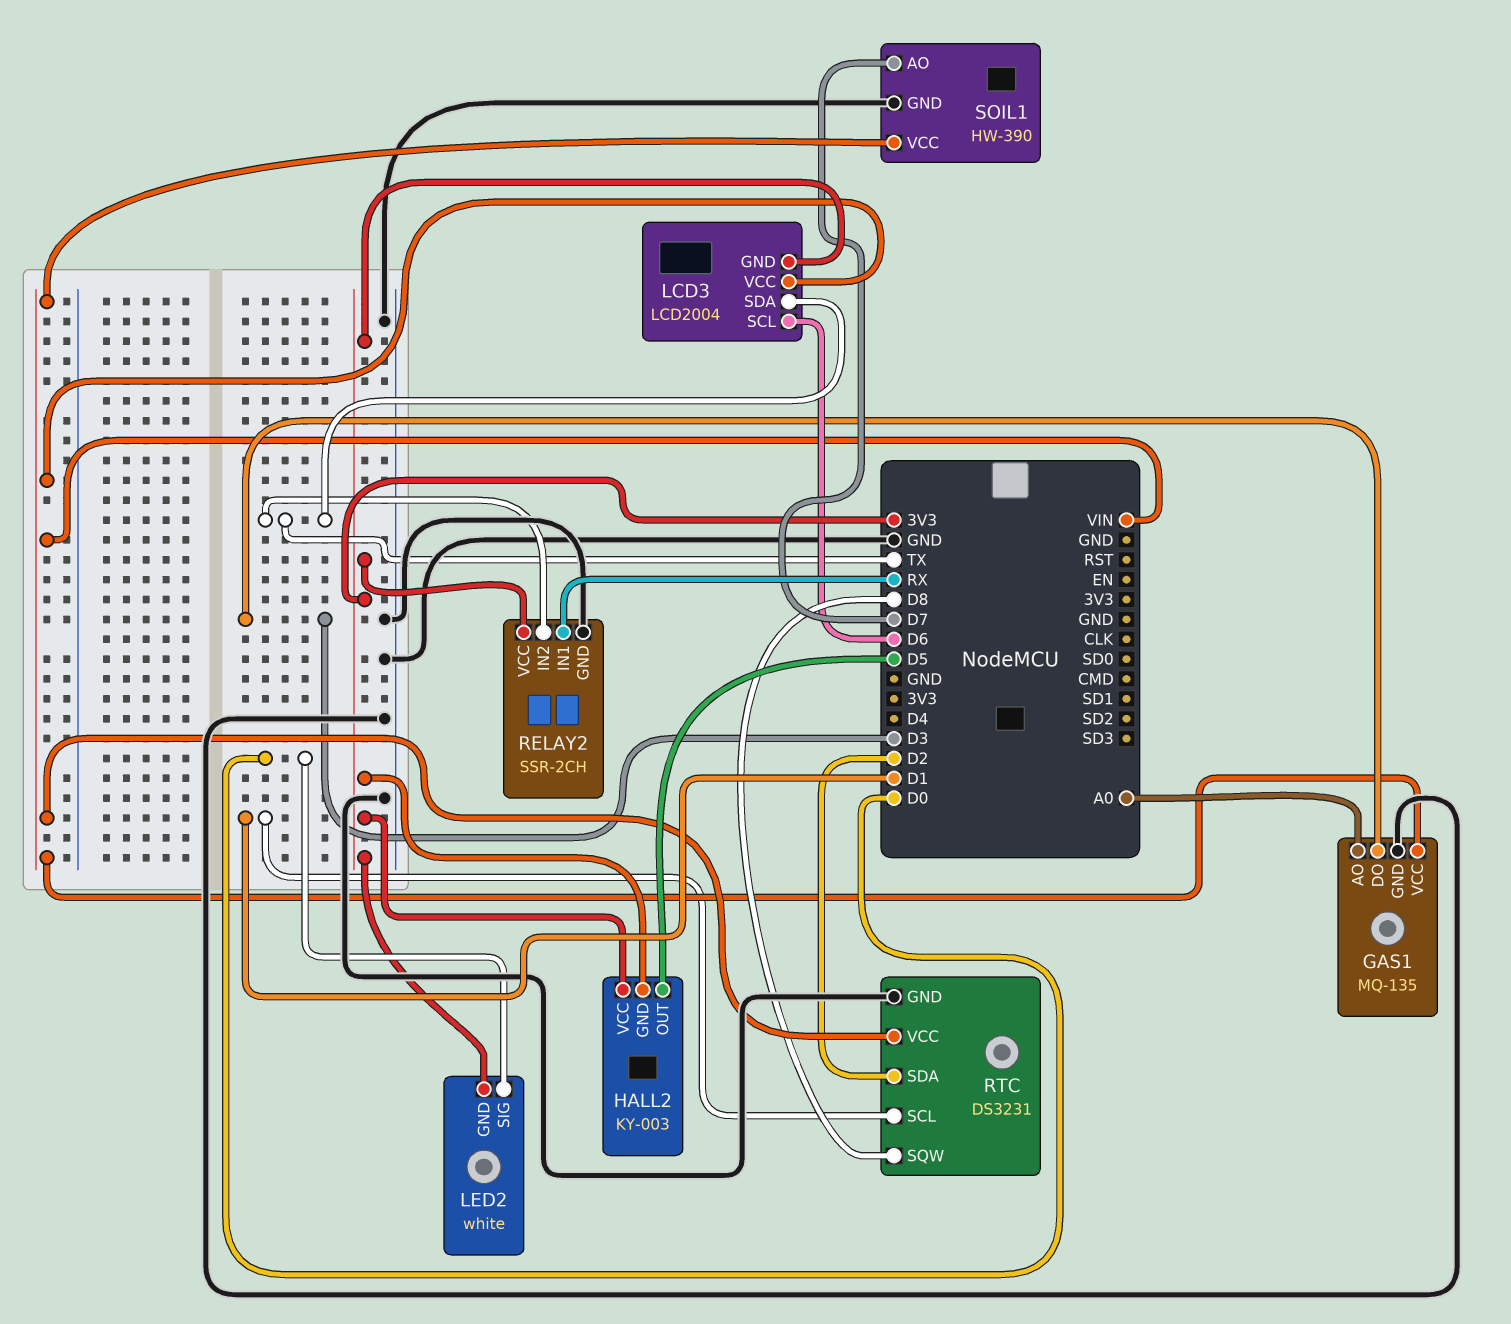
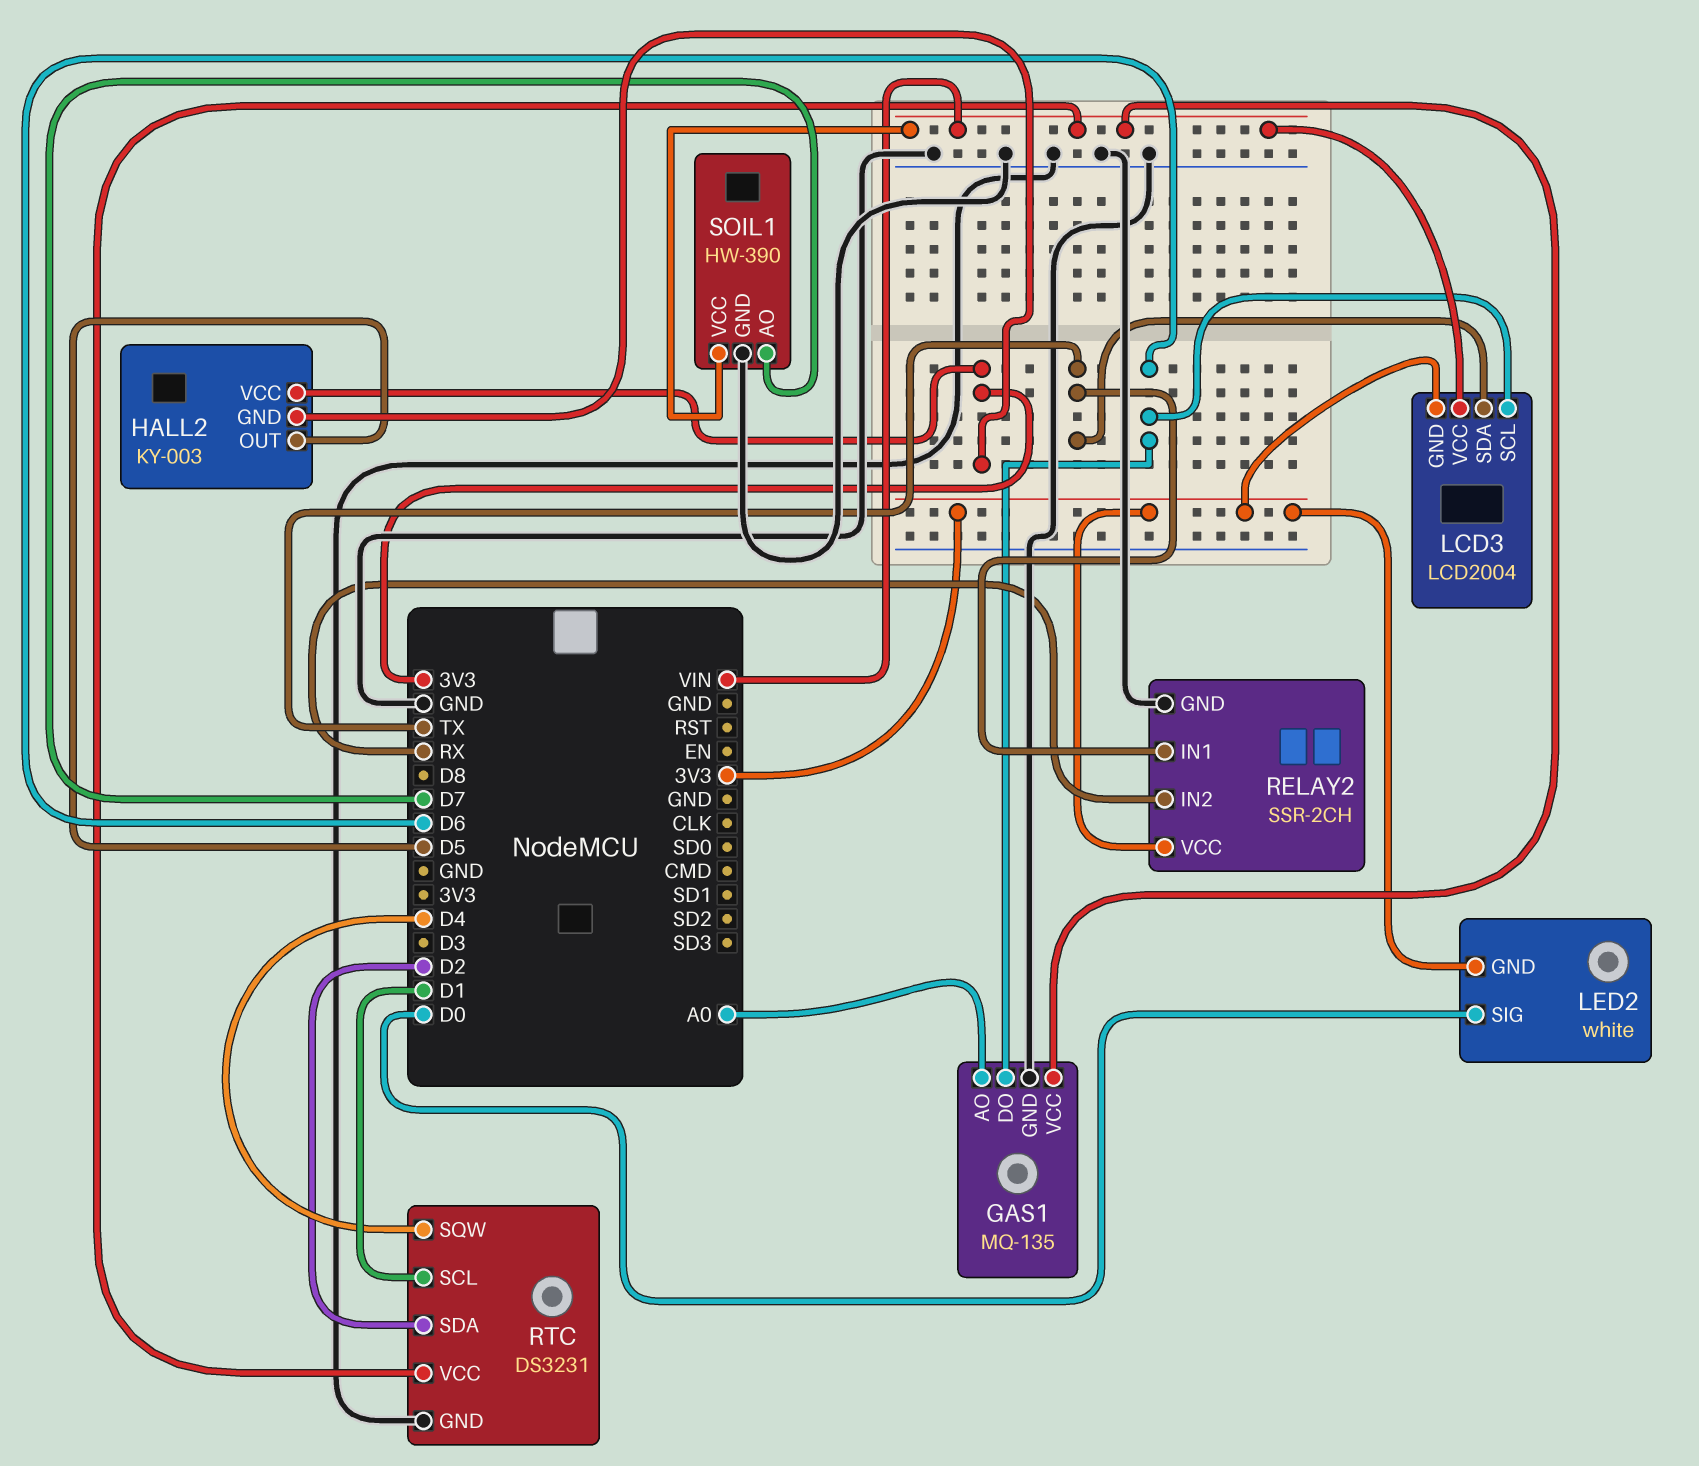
GAS1 pin DO: D3 -> D6
RELAY2 pin IN1: RX -> TX
RELAY2 pin IN2: TX -> RX
RTC pin SQW: D8 -> D4

